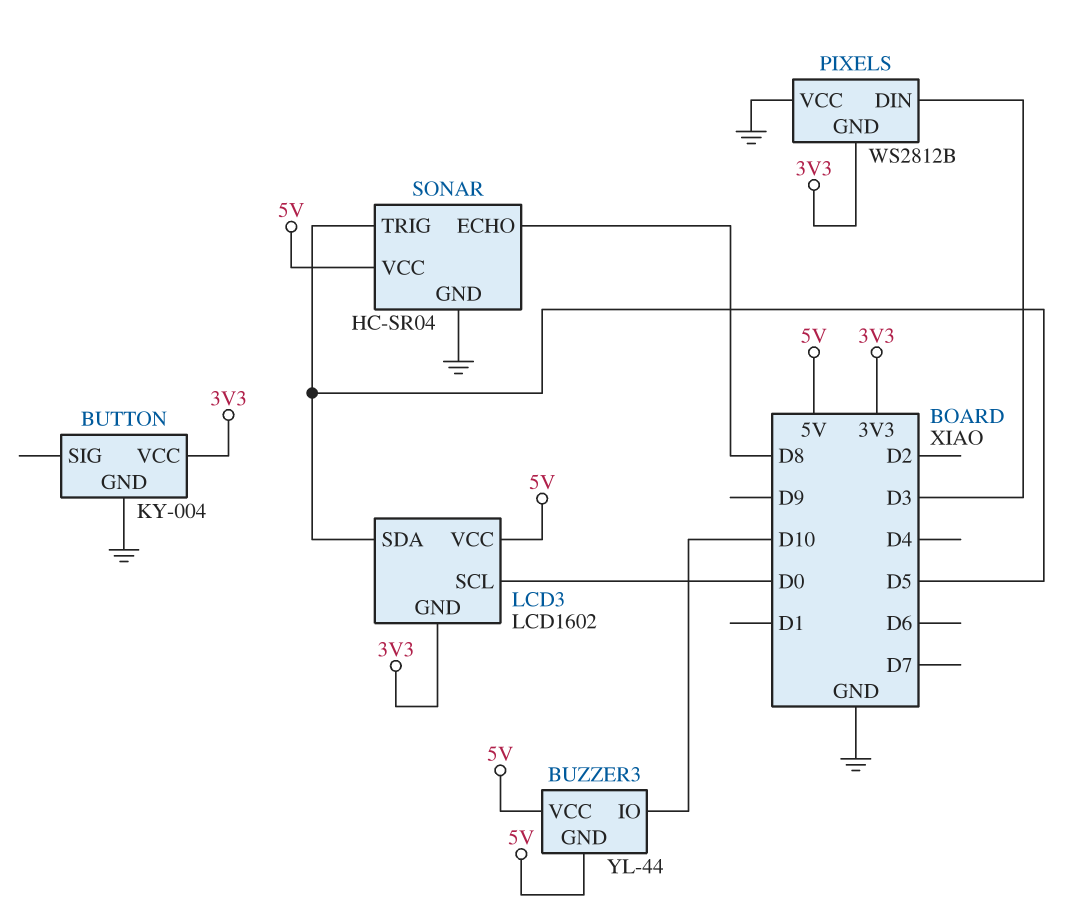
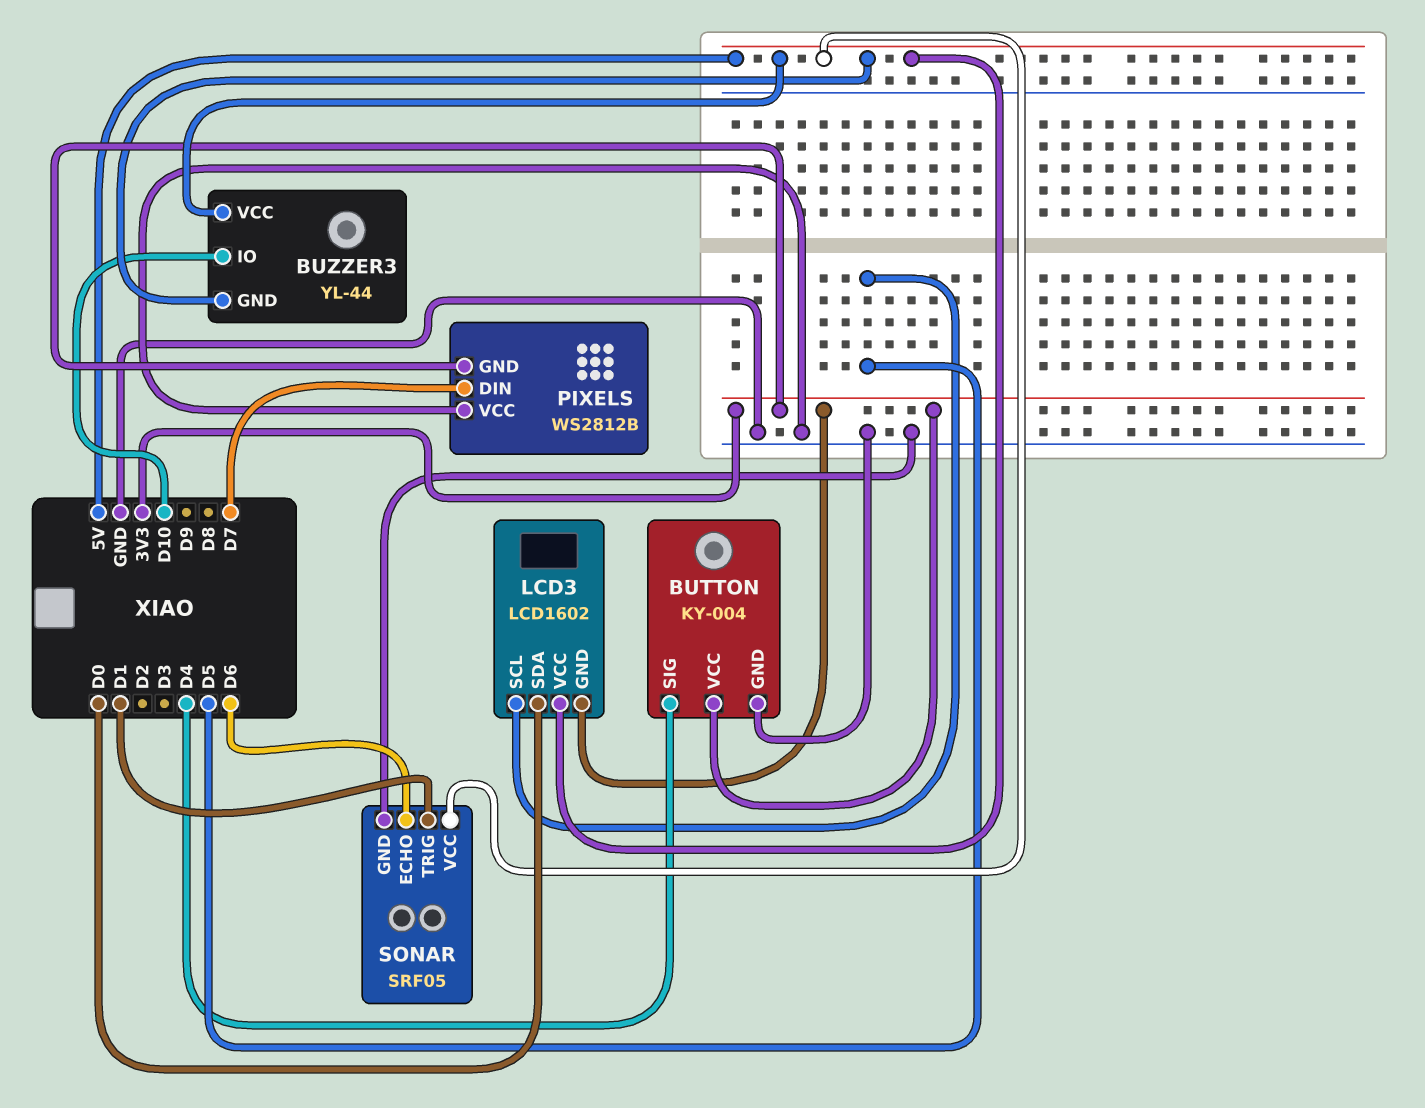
BUTTON pin SIG: none -> D4
LCD3 pin SCL: D0 -> D5
LCD3 pin SDA: D5 -> D0
PIXELS pin DIN: D3 -> D7
SONAR: HC-SR04 -> SRF05
SONAR pin ECHO: D8 -> D6
SONAR pin TRIG: D5 -> D1

